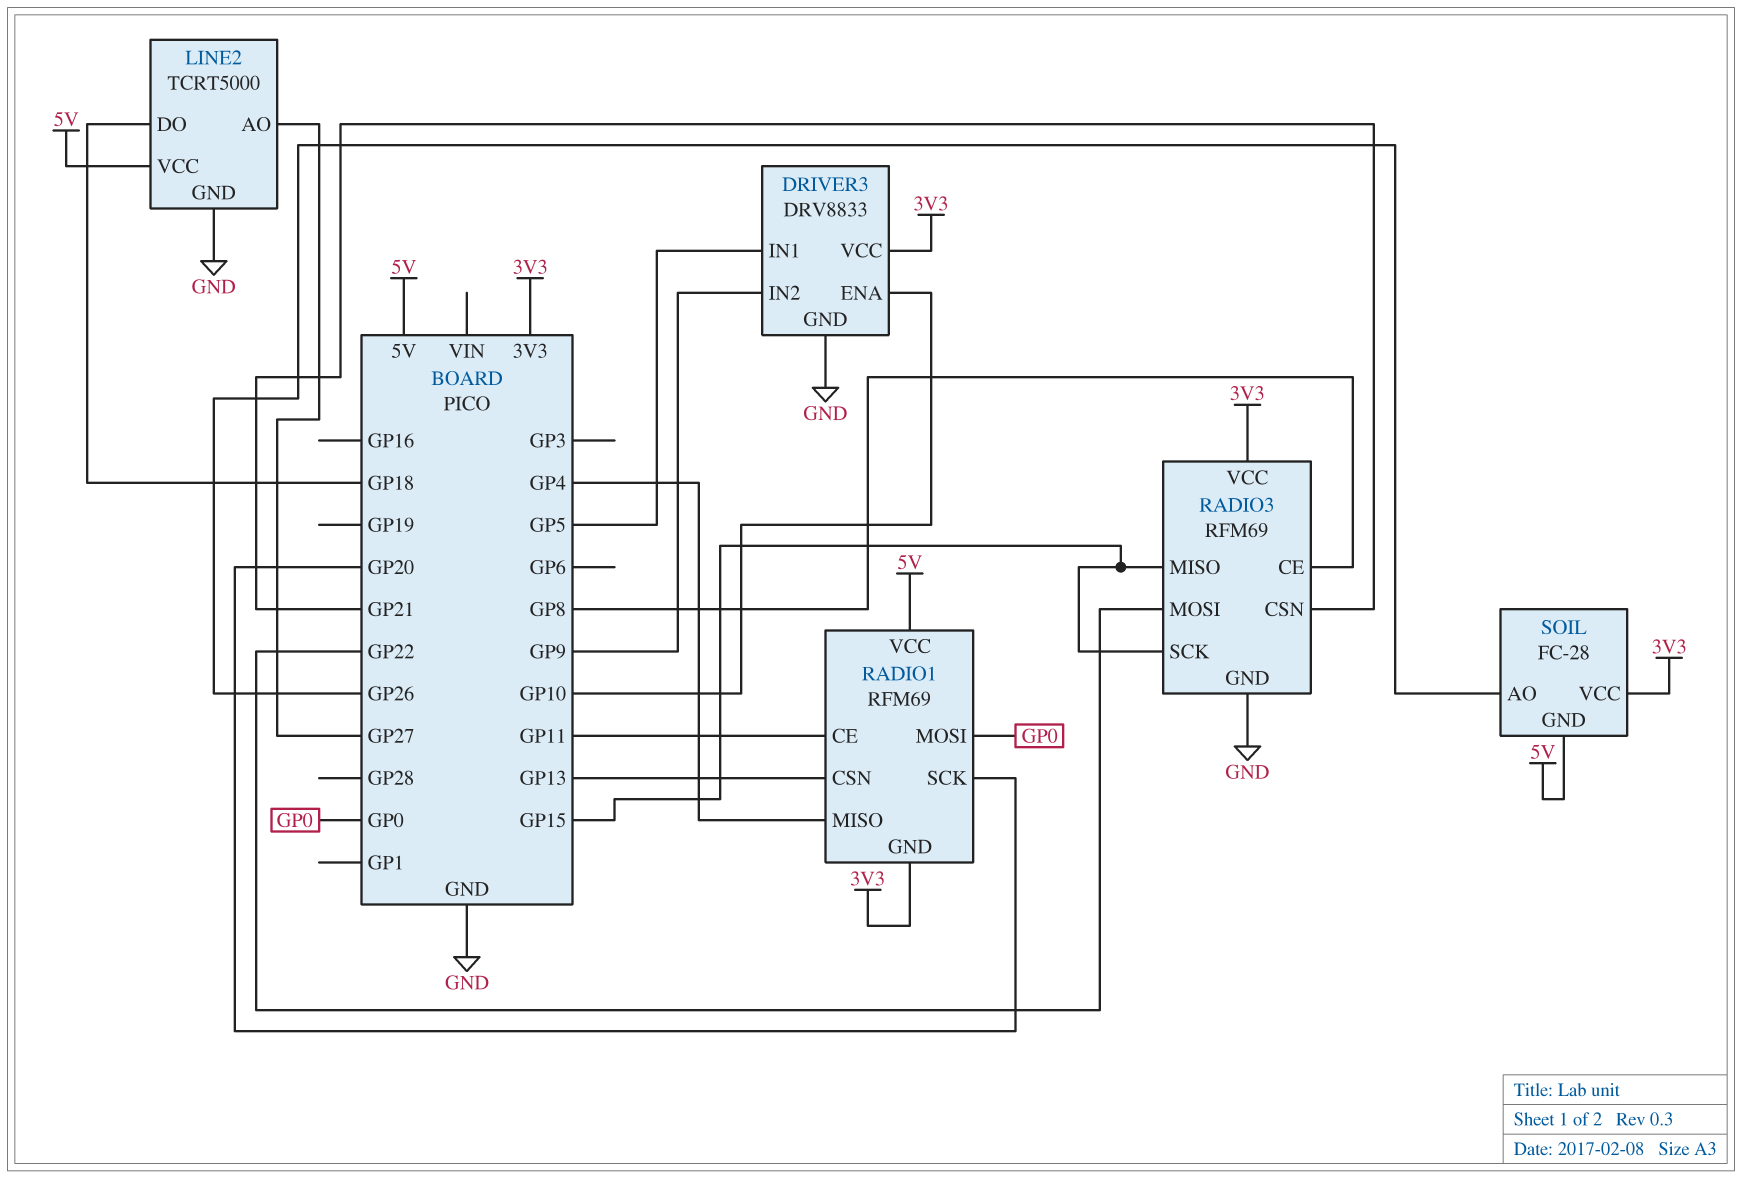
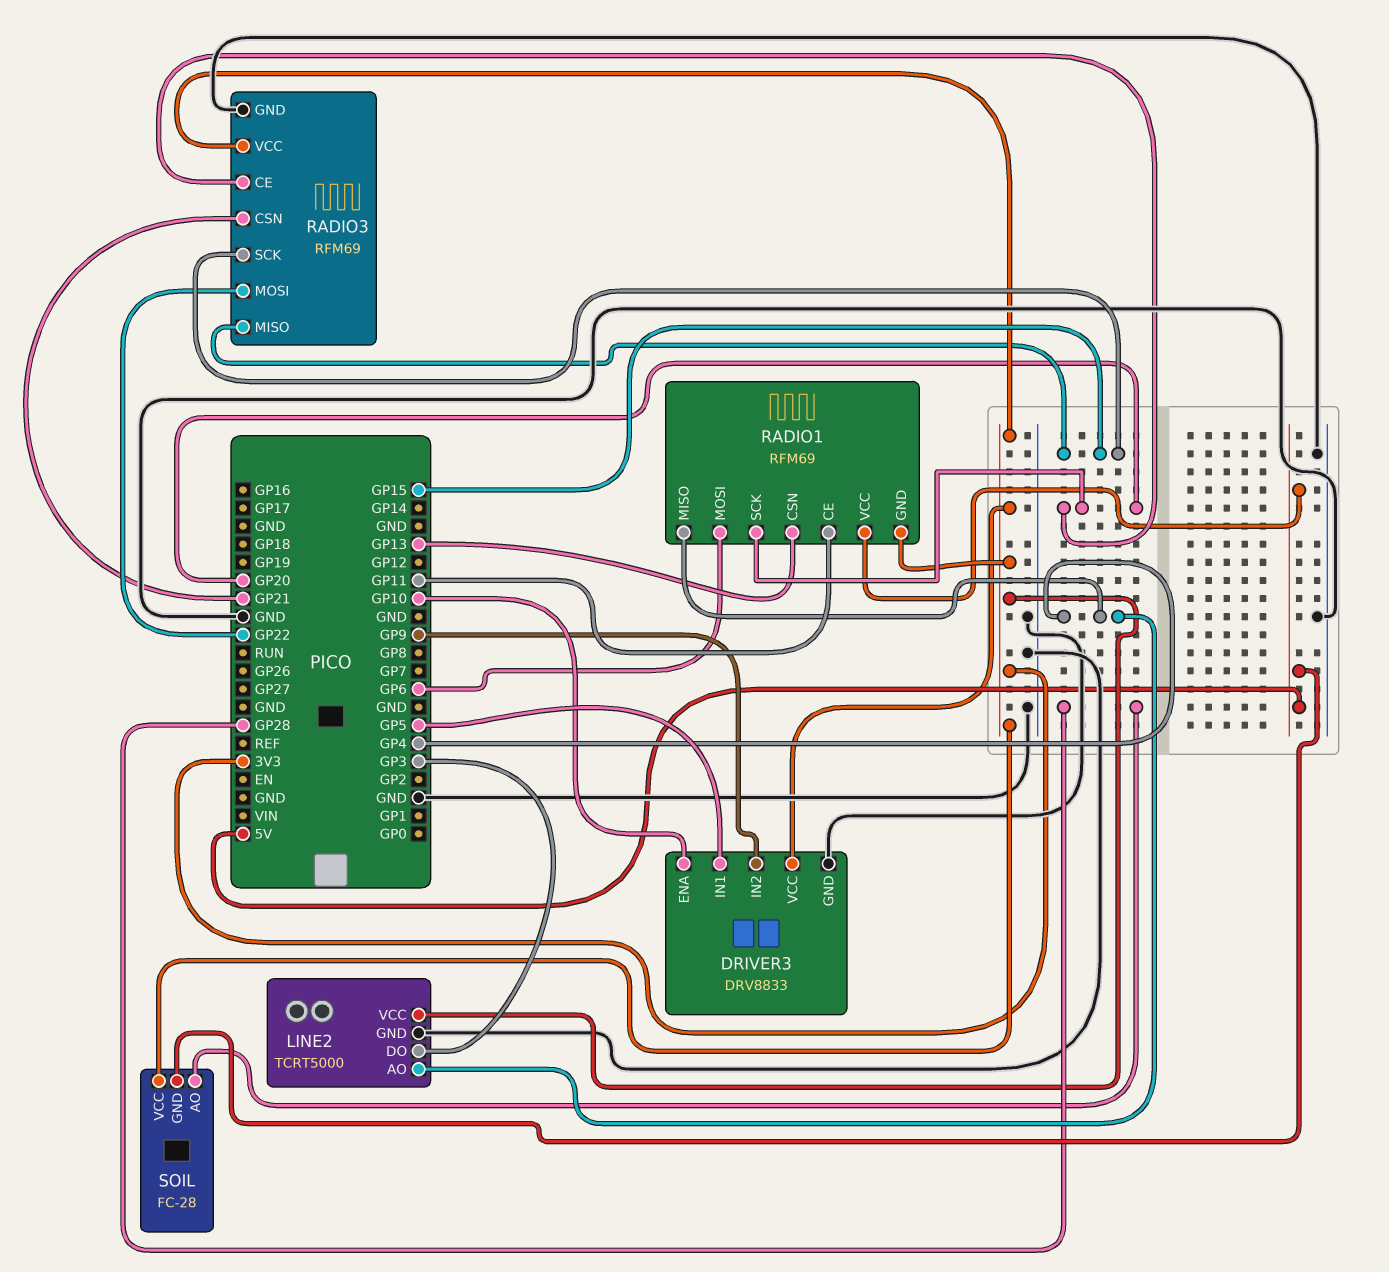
LINE2 pin AO: GP27 -> GP4
LINE2 pin DO: GP18 -> GP3
LINE2 pin VCC: 5V -> 3V3
RADIO1 pin MOSI: GP0 -> GP6
RADIO3 pin CE: GP8 -> GP20
SOIL pin AO: GP26 -> GP28

